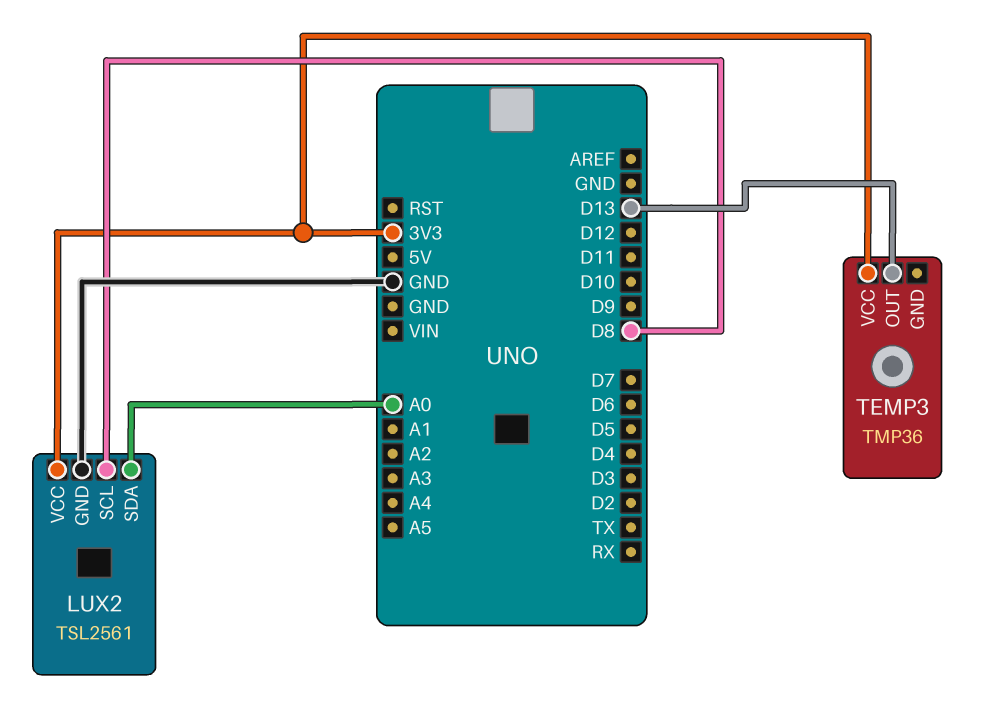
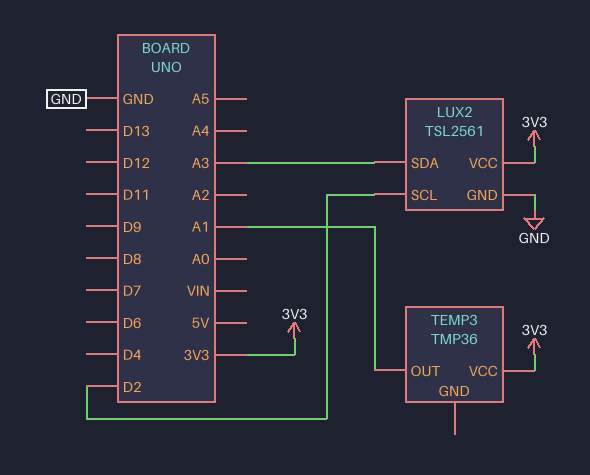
LUX2 pin SCL: D8 -> D2
LUX2 pin SDA: A0 -> A3
TEMP3 pin OUT: D13 -> A1

